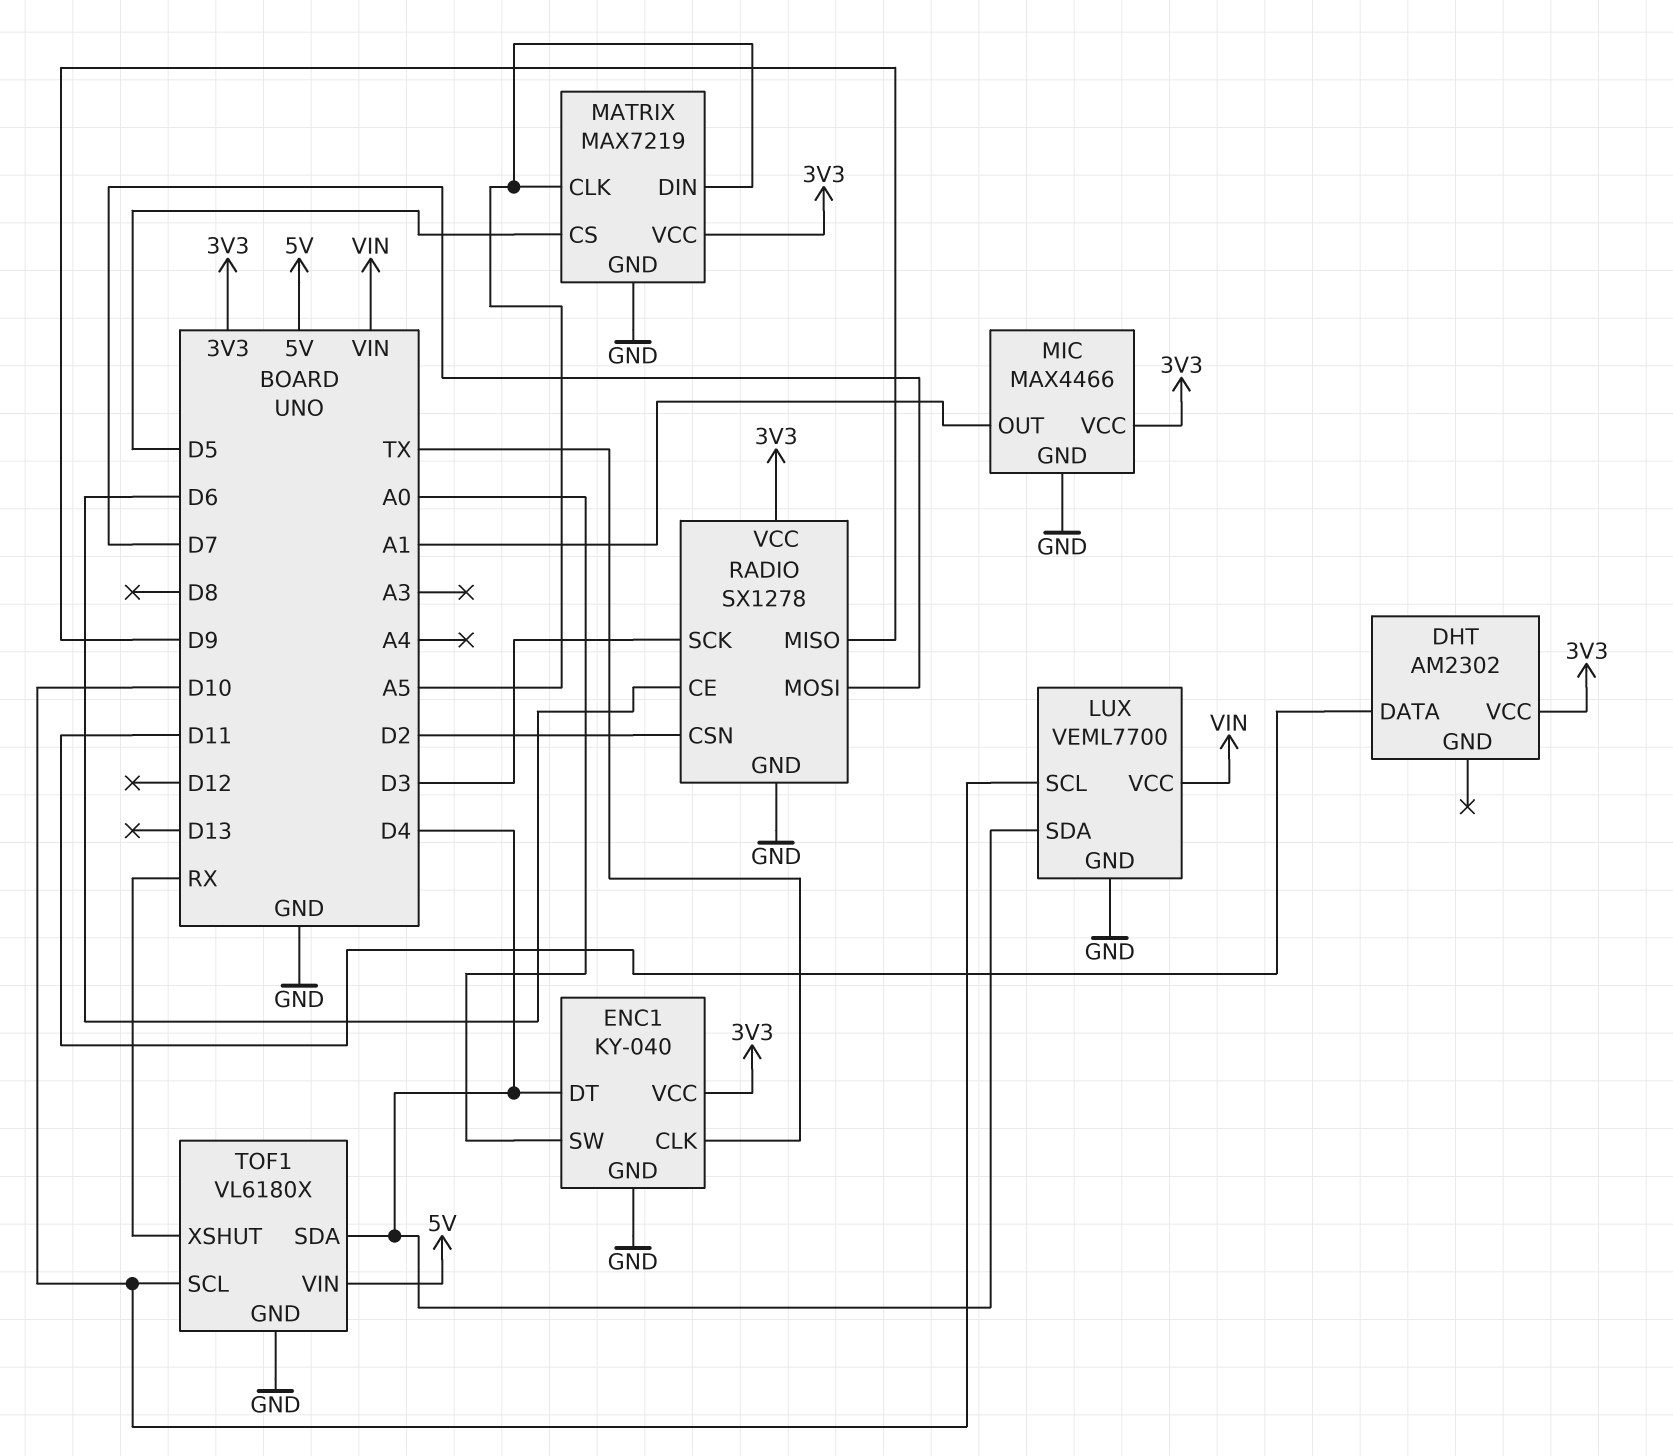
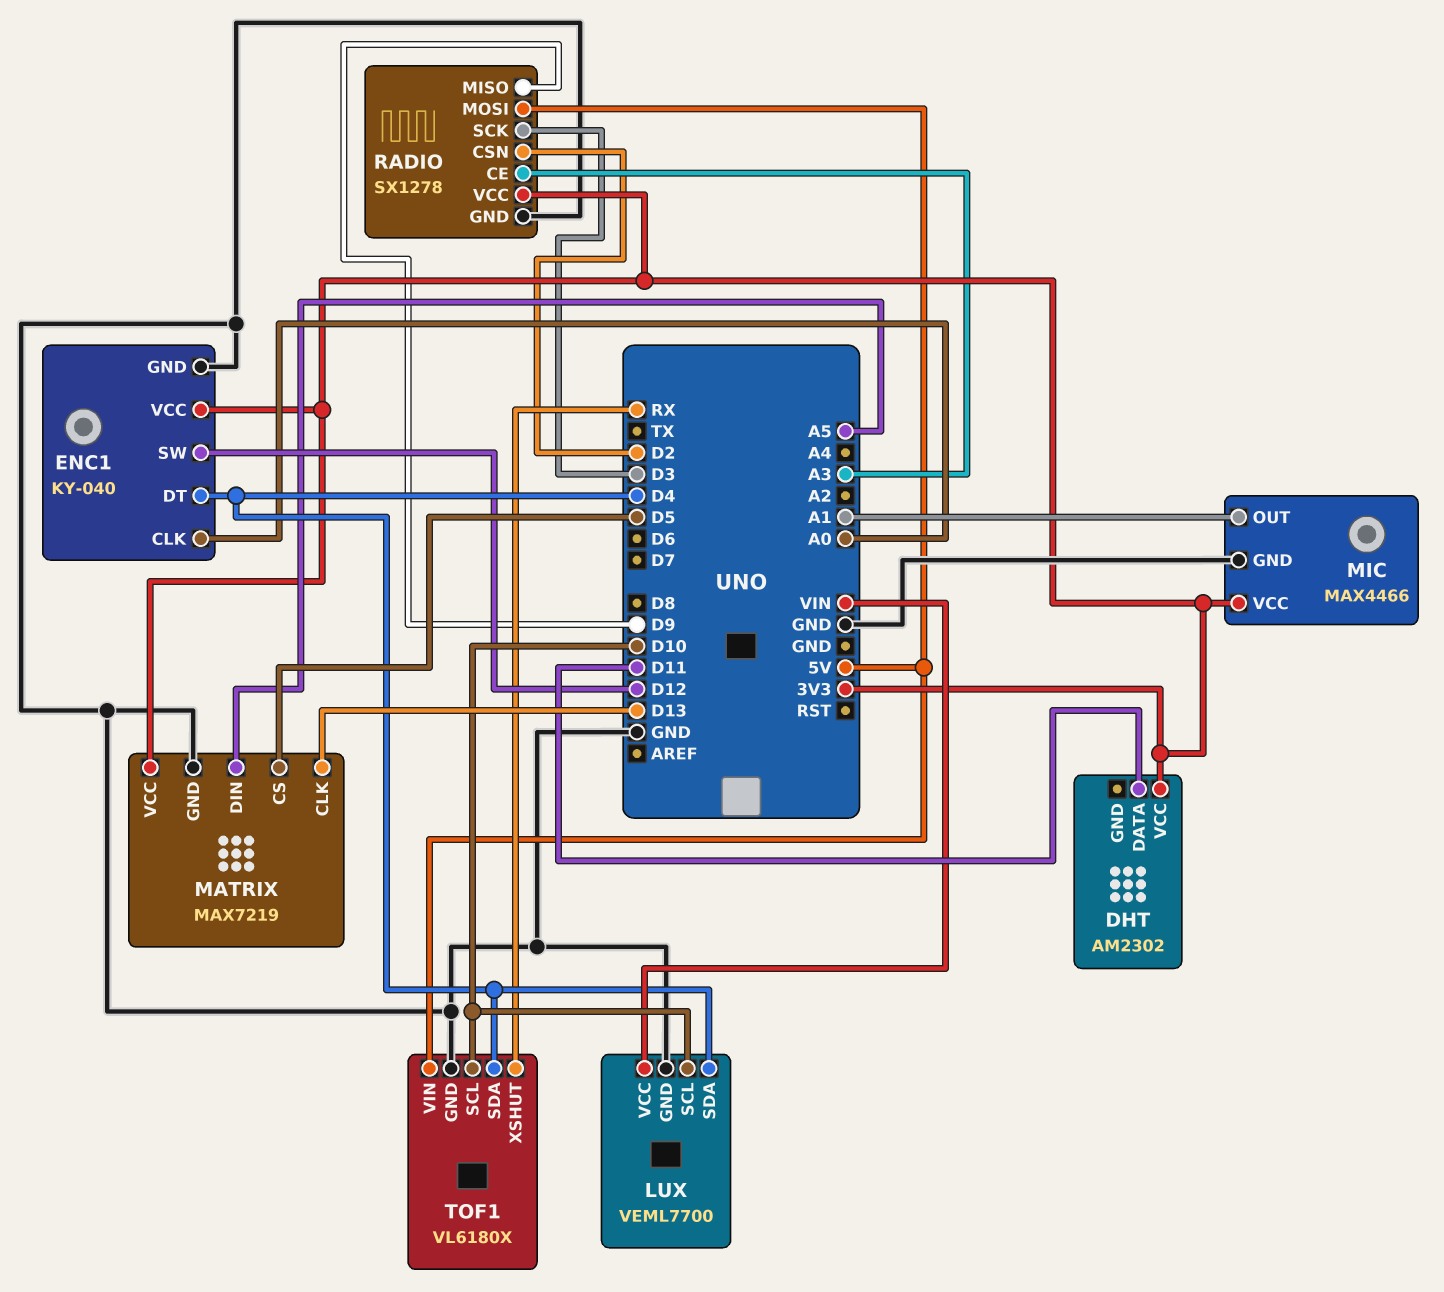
ENC1 pin CLK: TX -> A0
ENC1 pin SW: A0 -> D12
MATRIX pin CLK: A5 -> D13
RADIO pin CE: D6 -> A3
RADIO pin MOSI: D7 -> 5V

